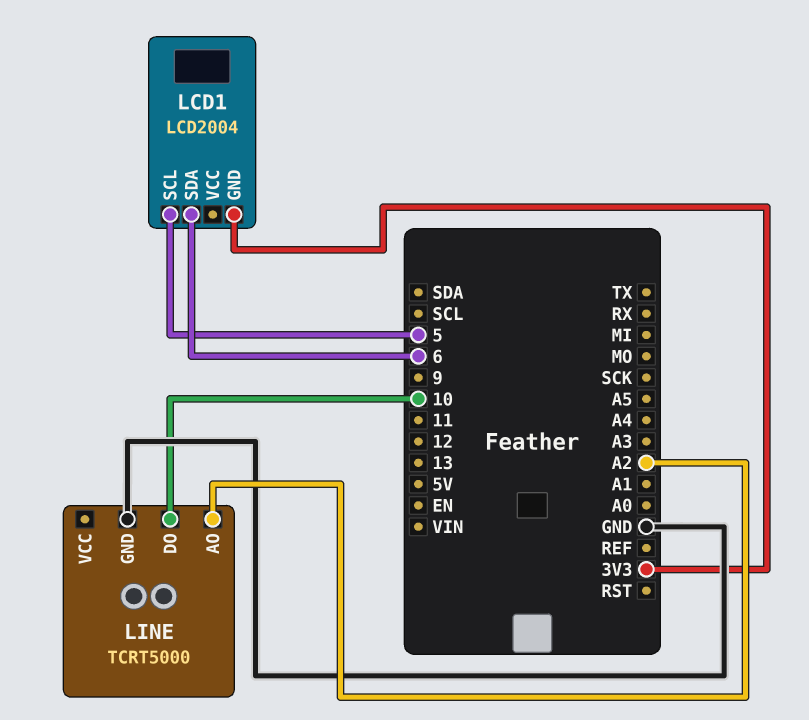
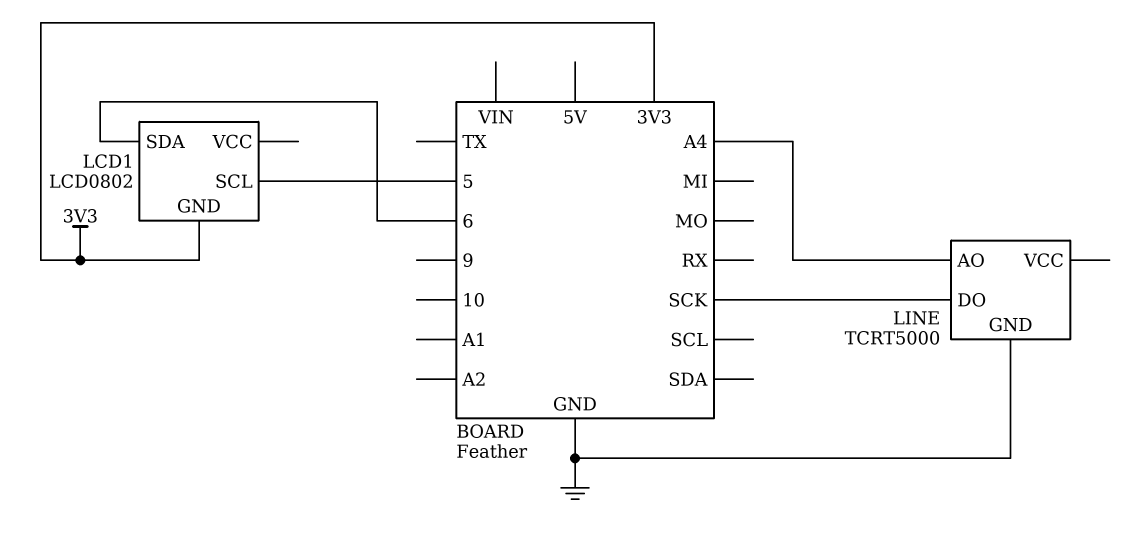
LCD1: LCD2004 -> LCD0802
LINE pin AO: A2 -> A4
LINE pin DO: 10 -> SCK

